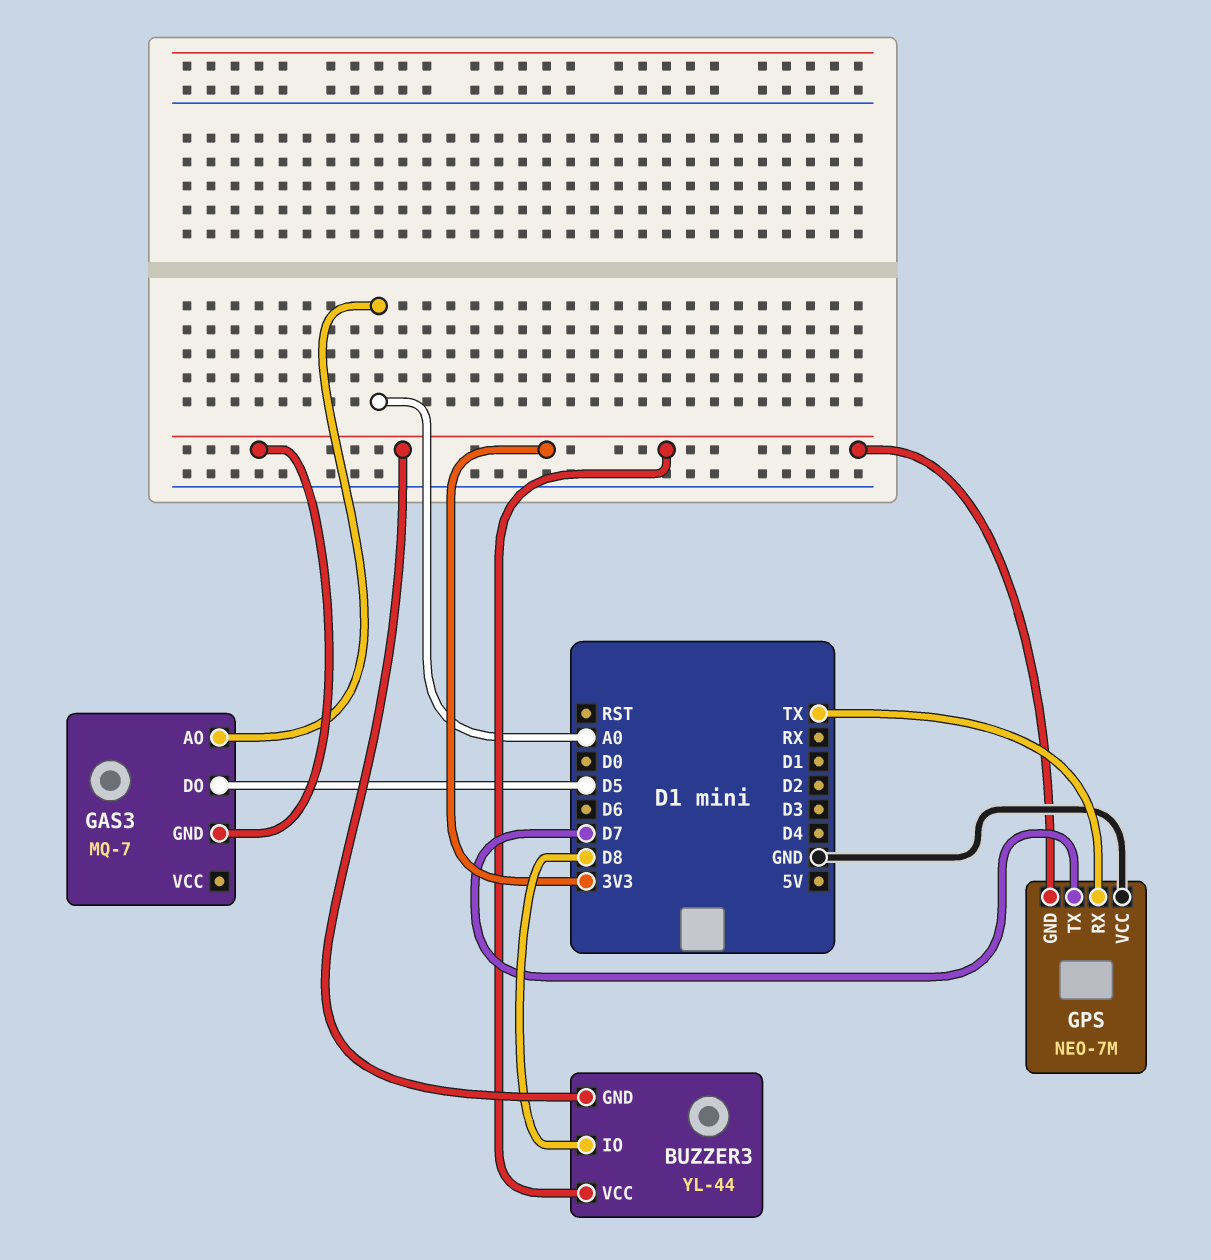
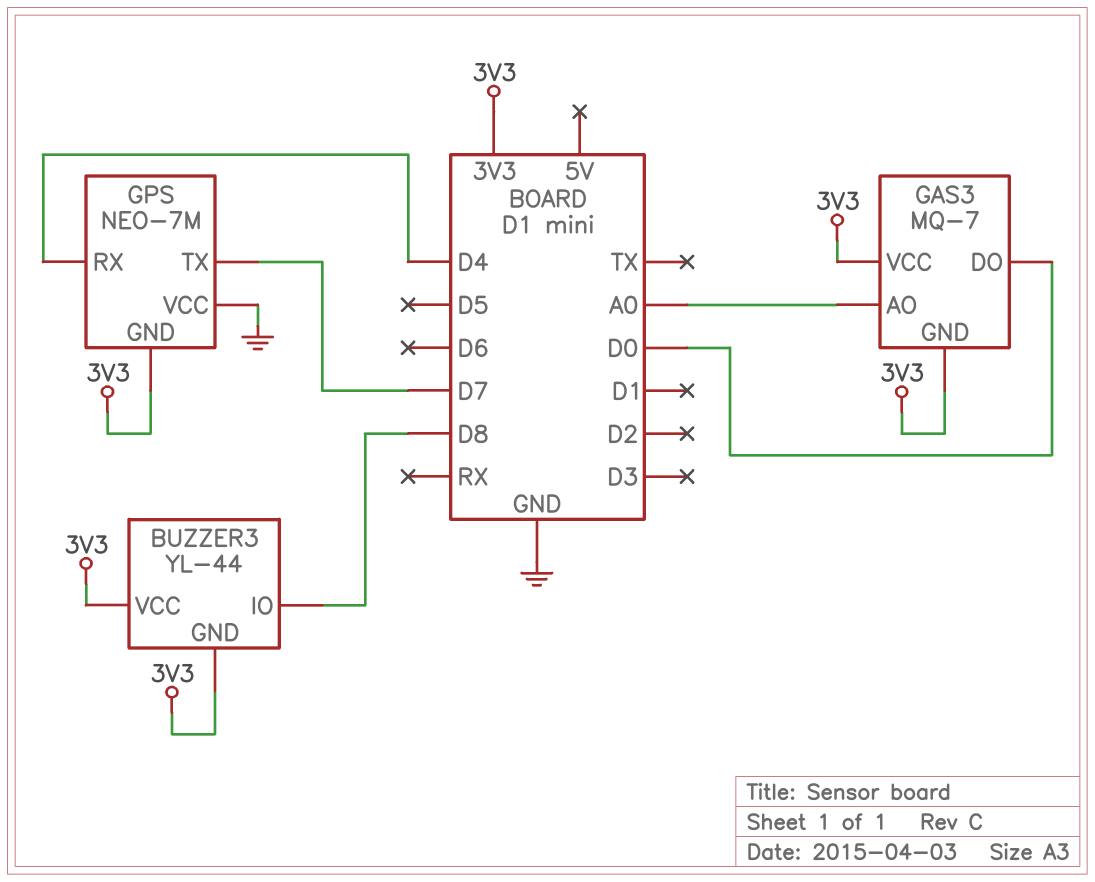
GAS3 pin DO: D5 -> D0
GAS3 pin VCC: none -> 3V3
GPS pin RX: TX -> D4

